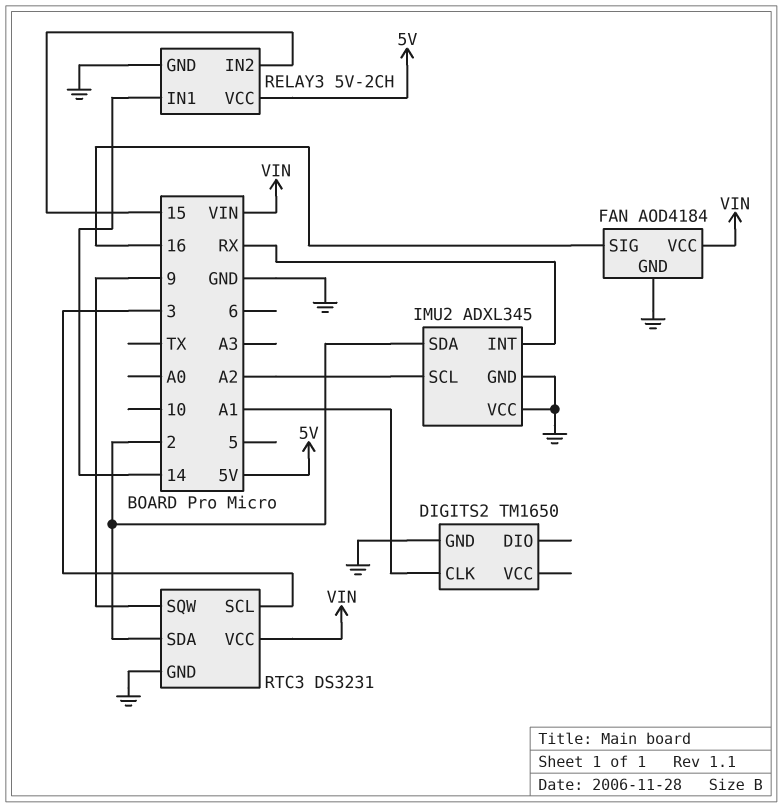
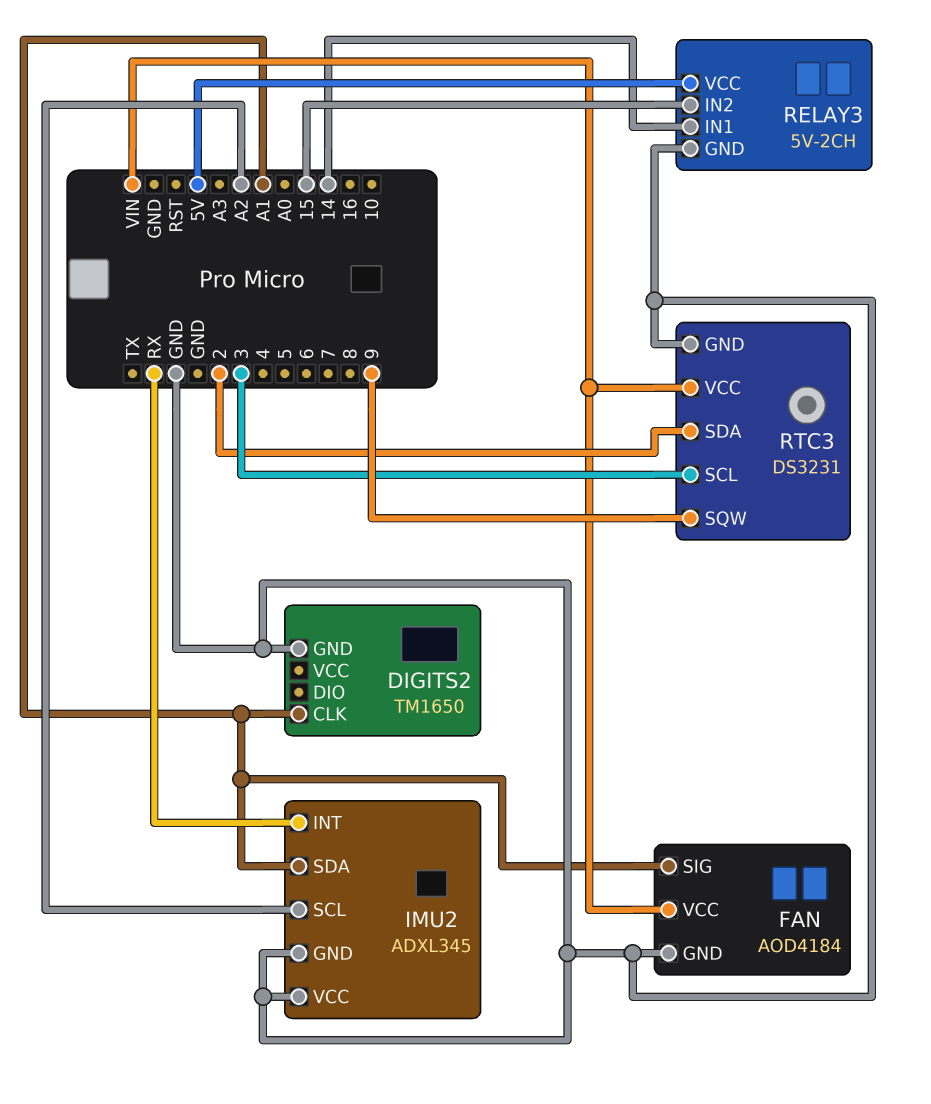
FAN pin SIG: 16 -> A1
IMU2 pin SDA: 2 -> A1

